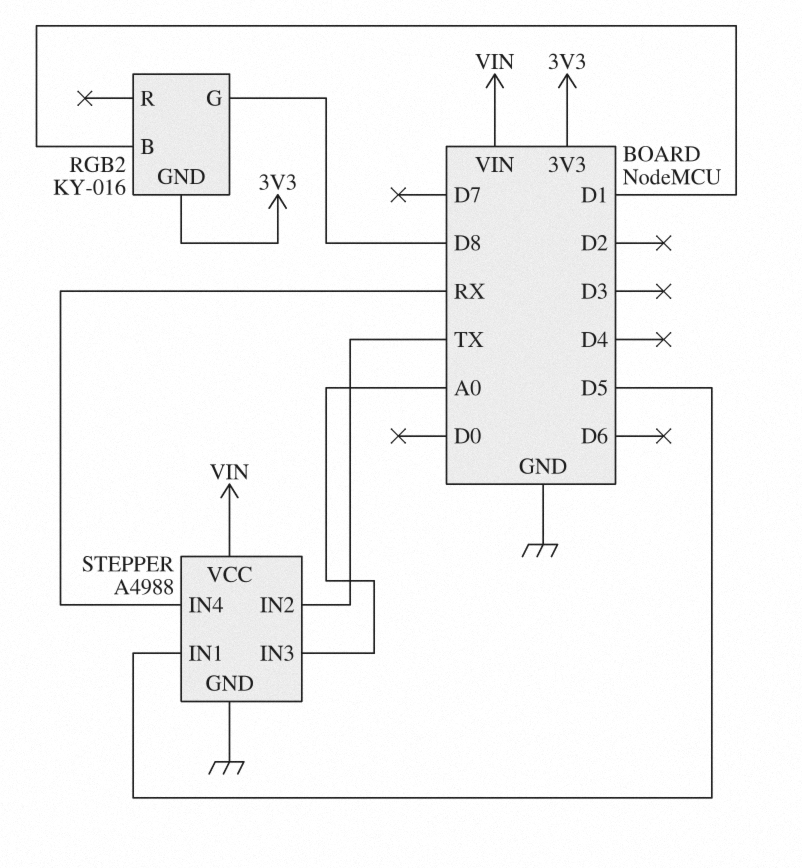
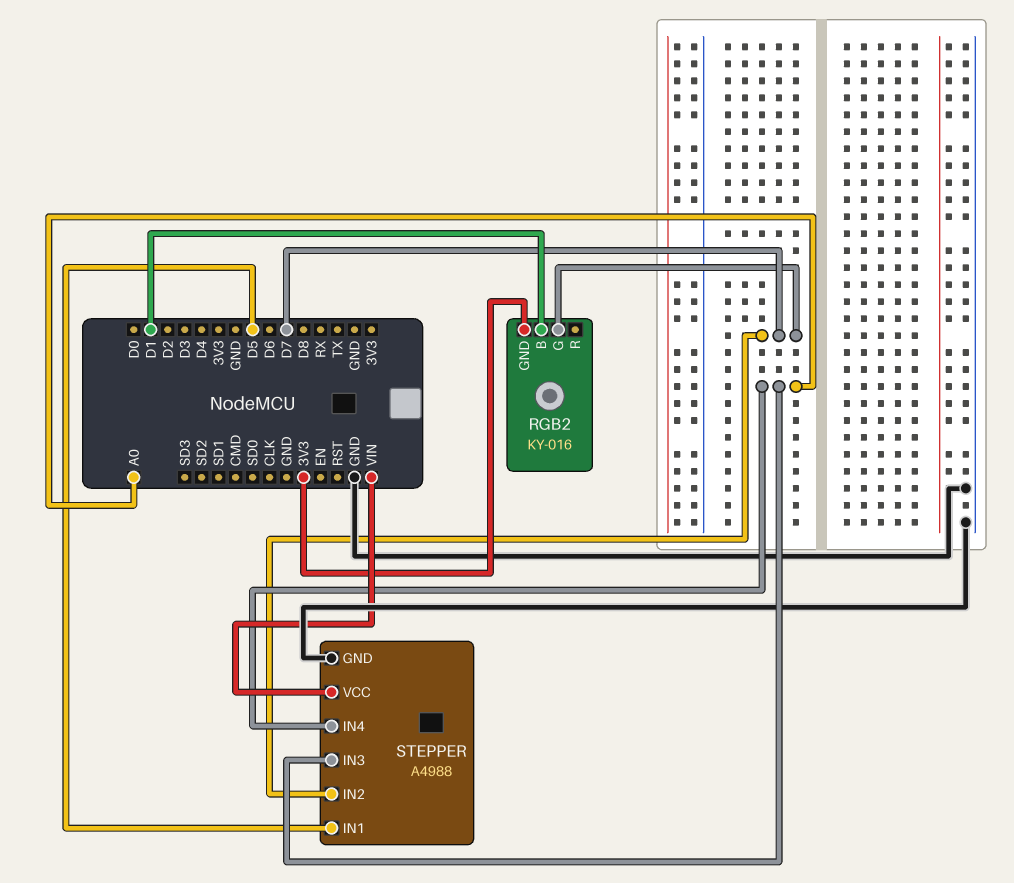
RGB2 pin G: D8 -> D7
STEPPER pin IN2: TX -> D7
STEPPER pin IN4: RX -> A0

